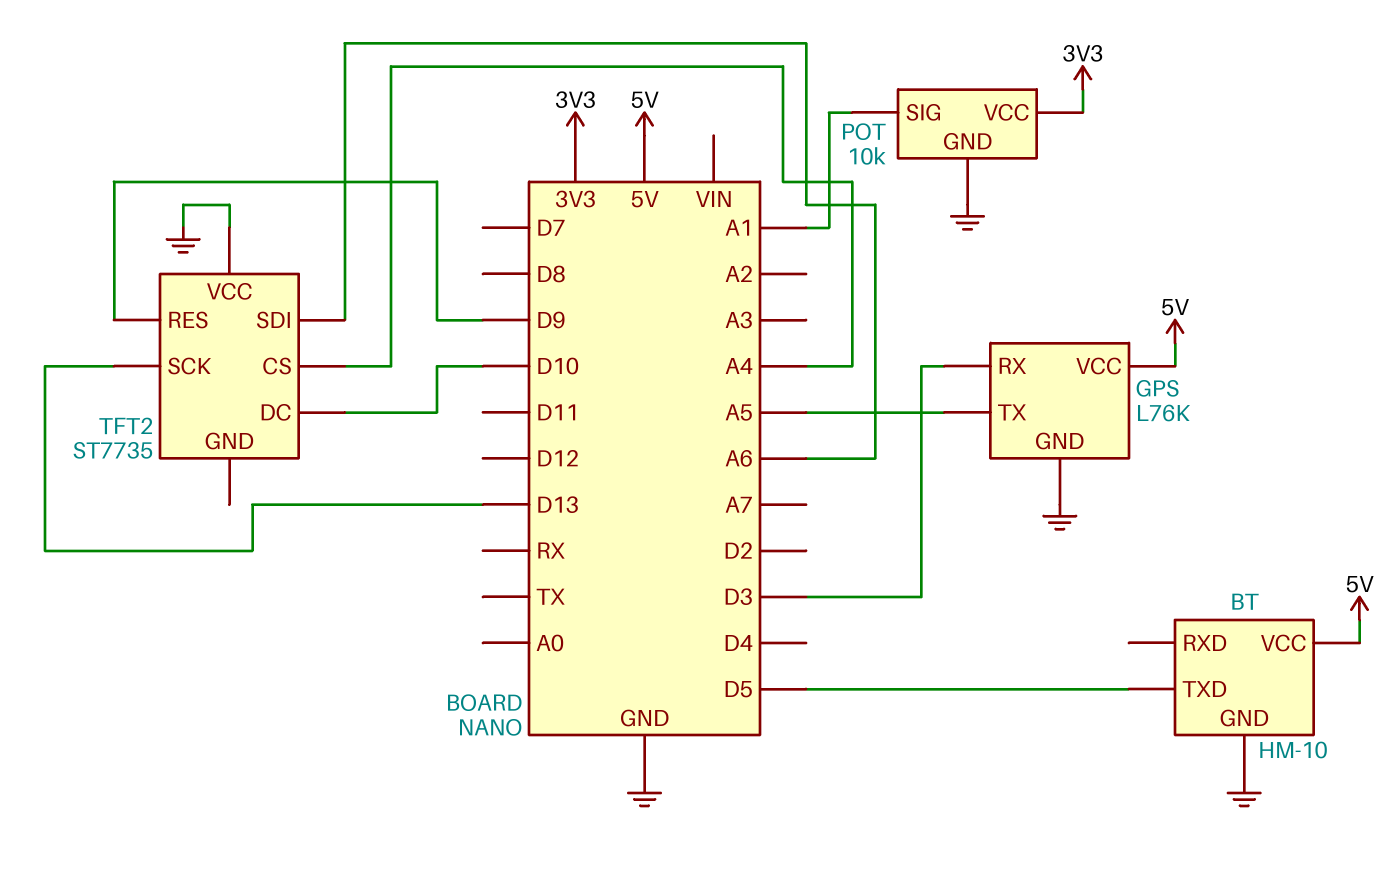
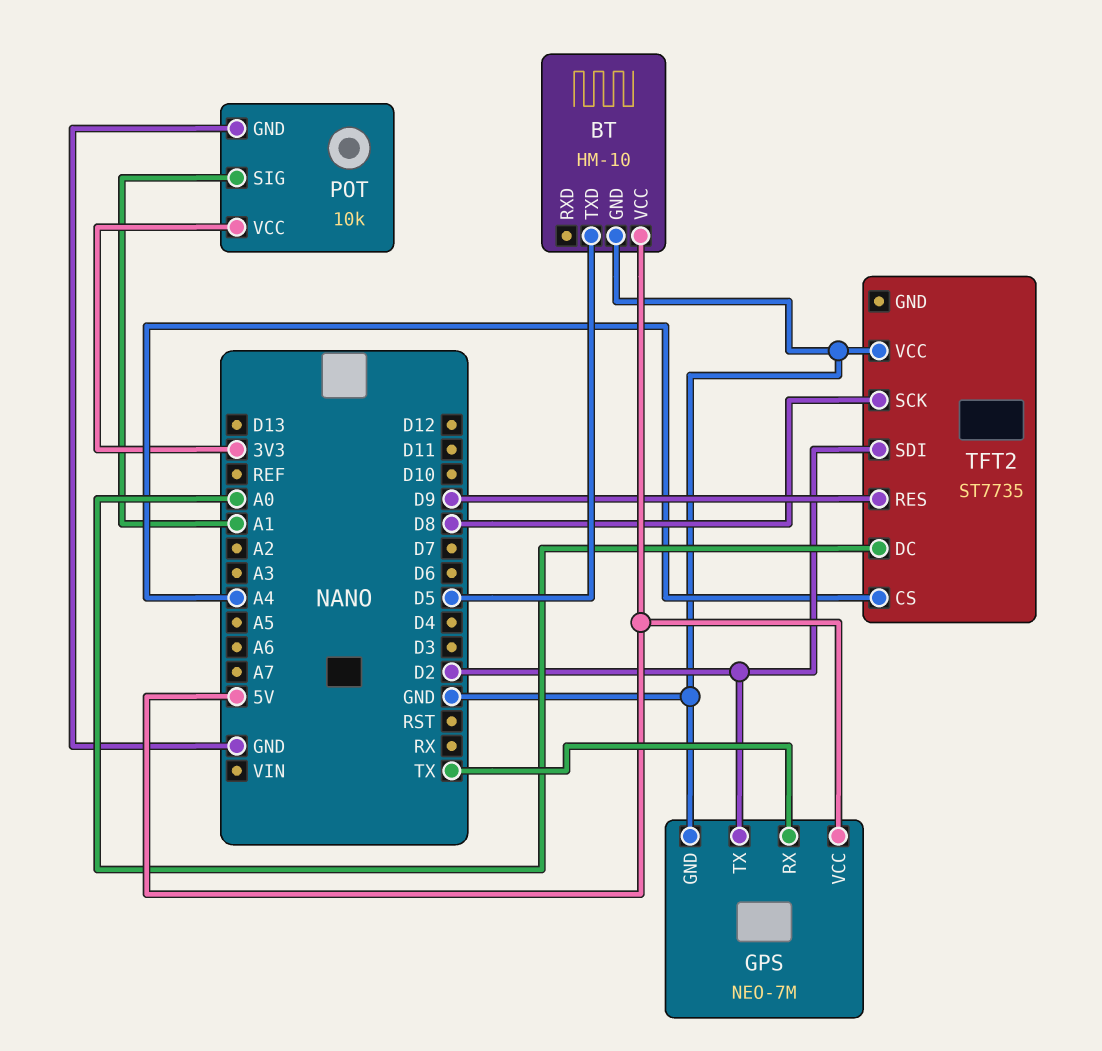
GPS: L76K -> NEO-7M
GPS pin RX: D3 -> TX
GPS pin TX: A5 -> D2
TFT2 pin DC: D10 -> A0
TFT2 pin SCK: D13 -> D8
TFT2 pin SDI: A6 -> D2

